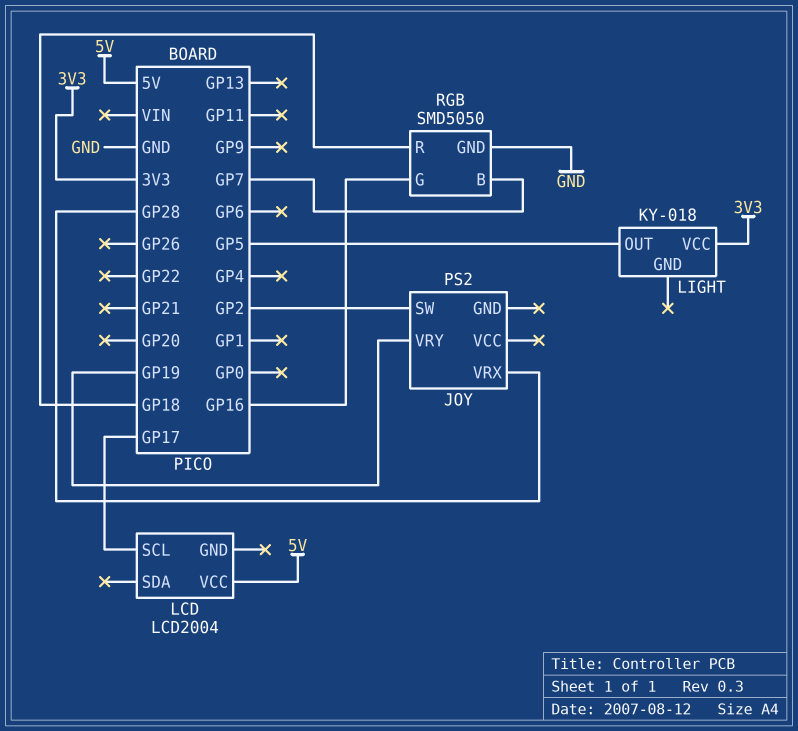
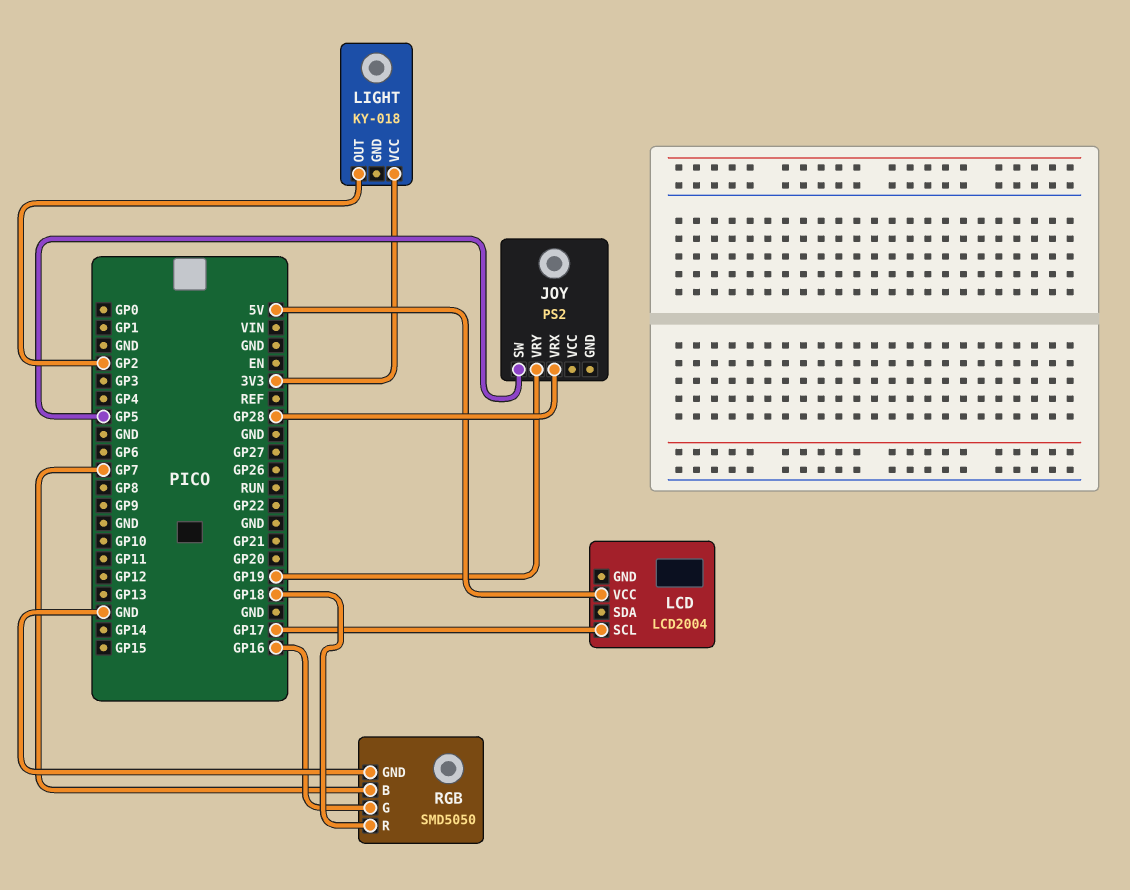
JOY pin SW: GP2 -> GP5
LIGHT pin OUT: GP5 -> GP2

